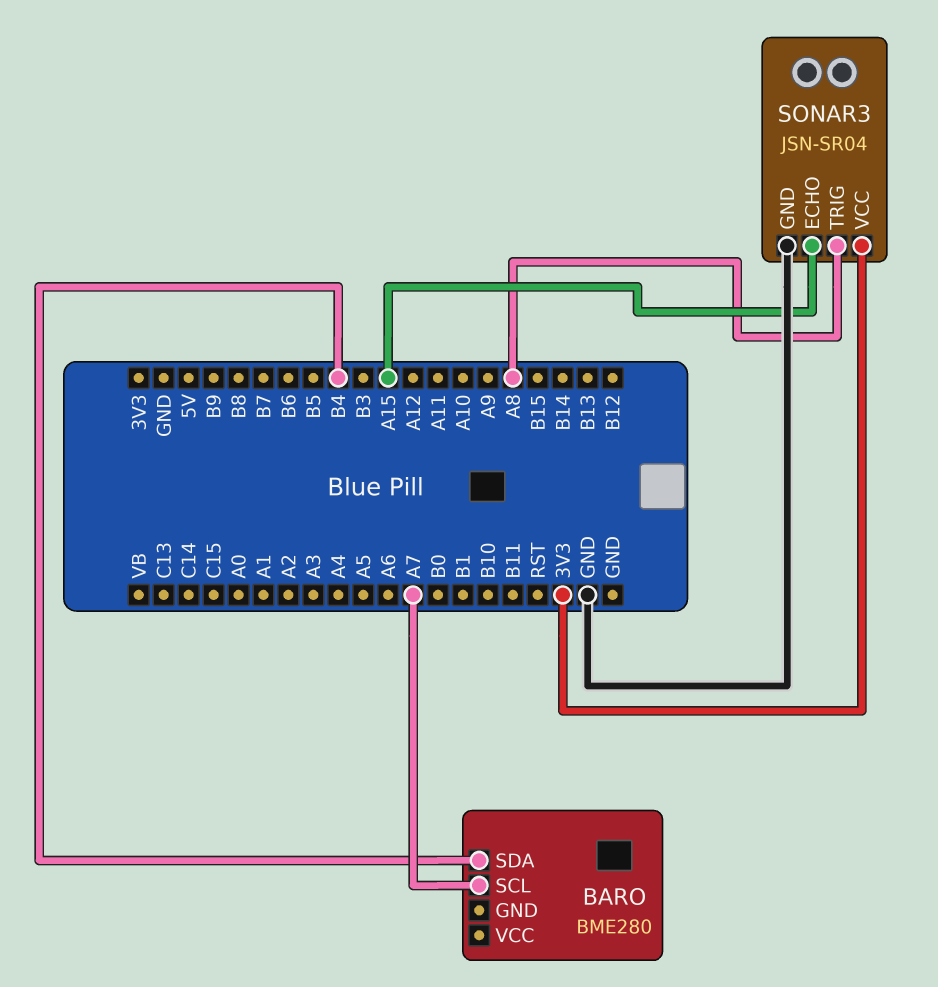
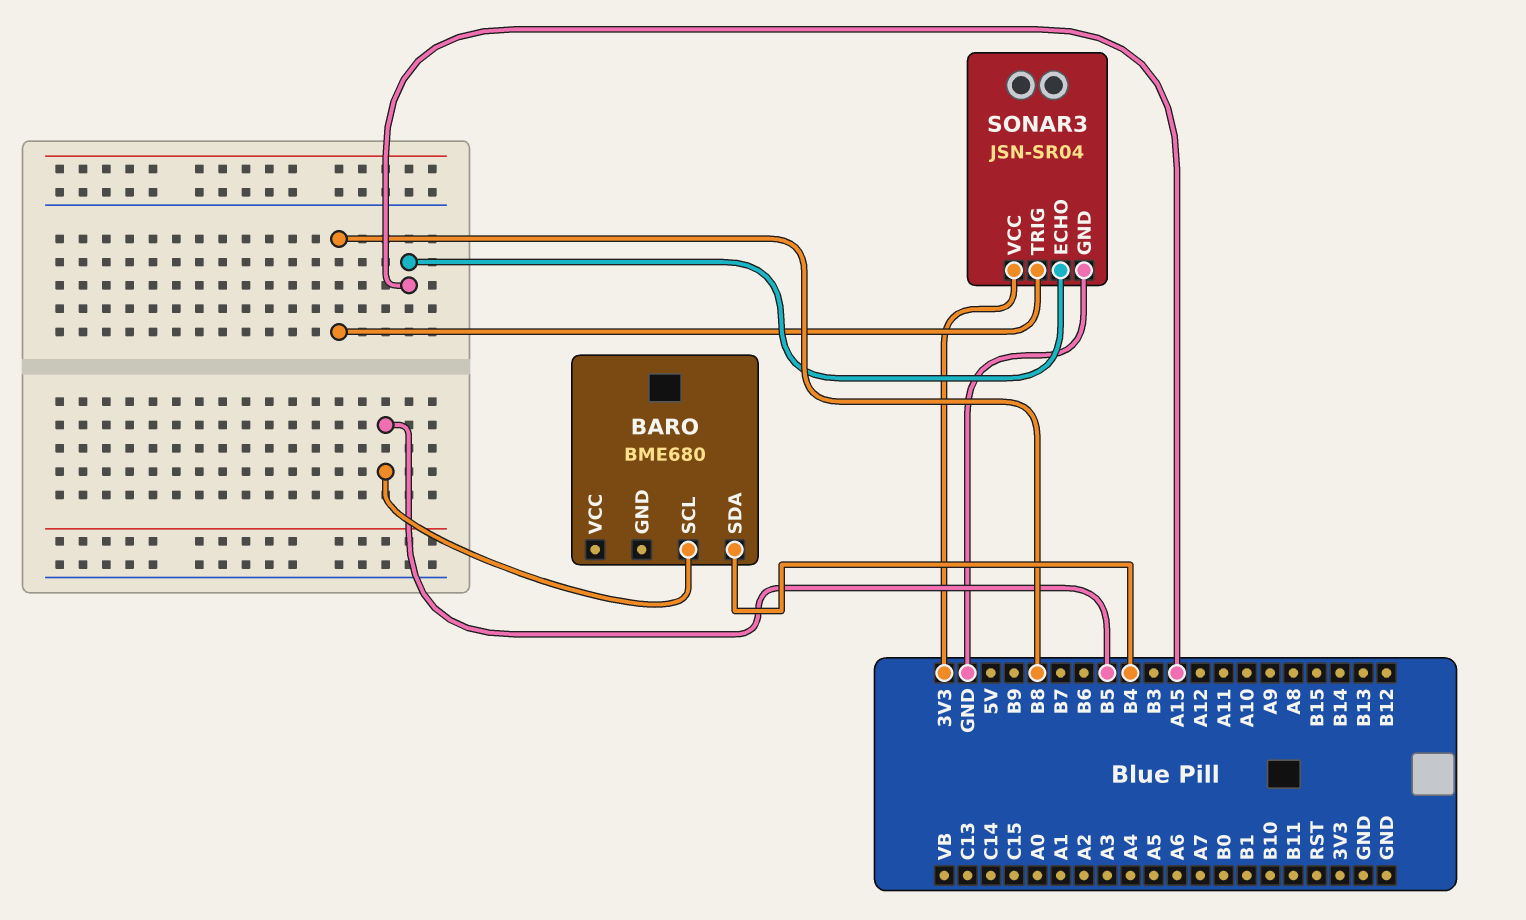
BARO: BME280 -> BME680
BARO pin SCL: A7 -> B5
SONAR3 pin TRIG: A8 -> B8

